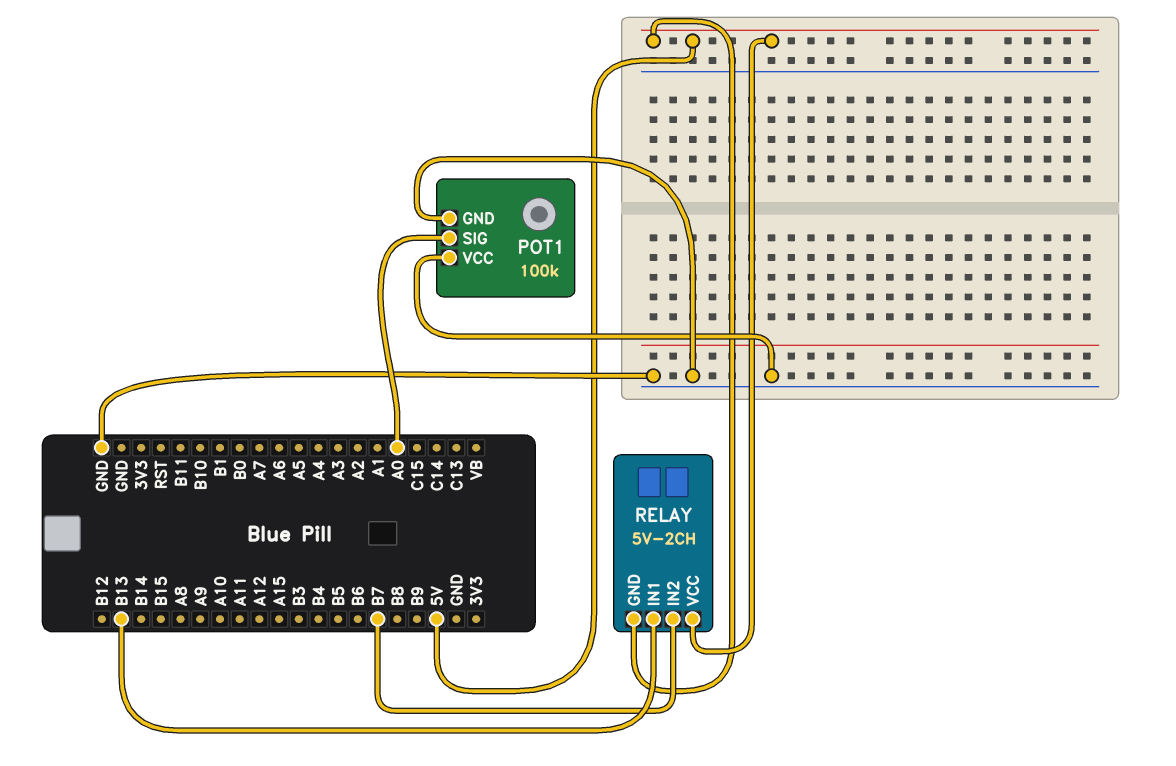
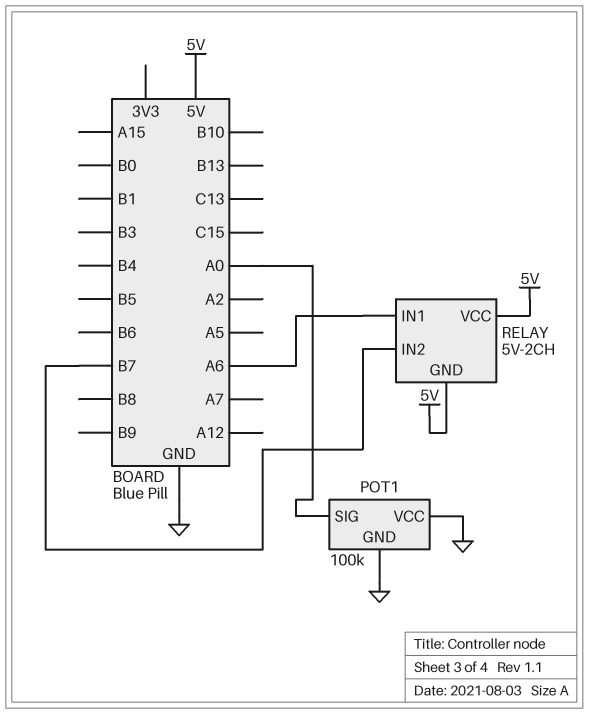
RELAY pin IN1: B13 -> A6

